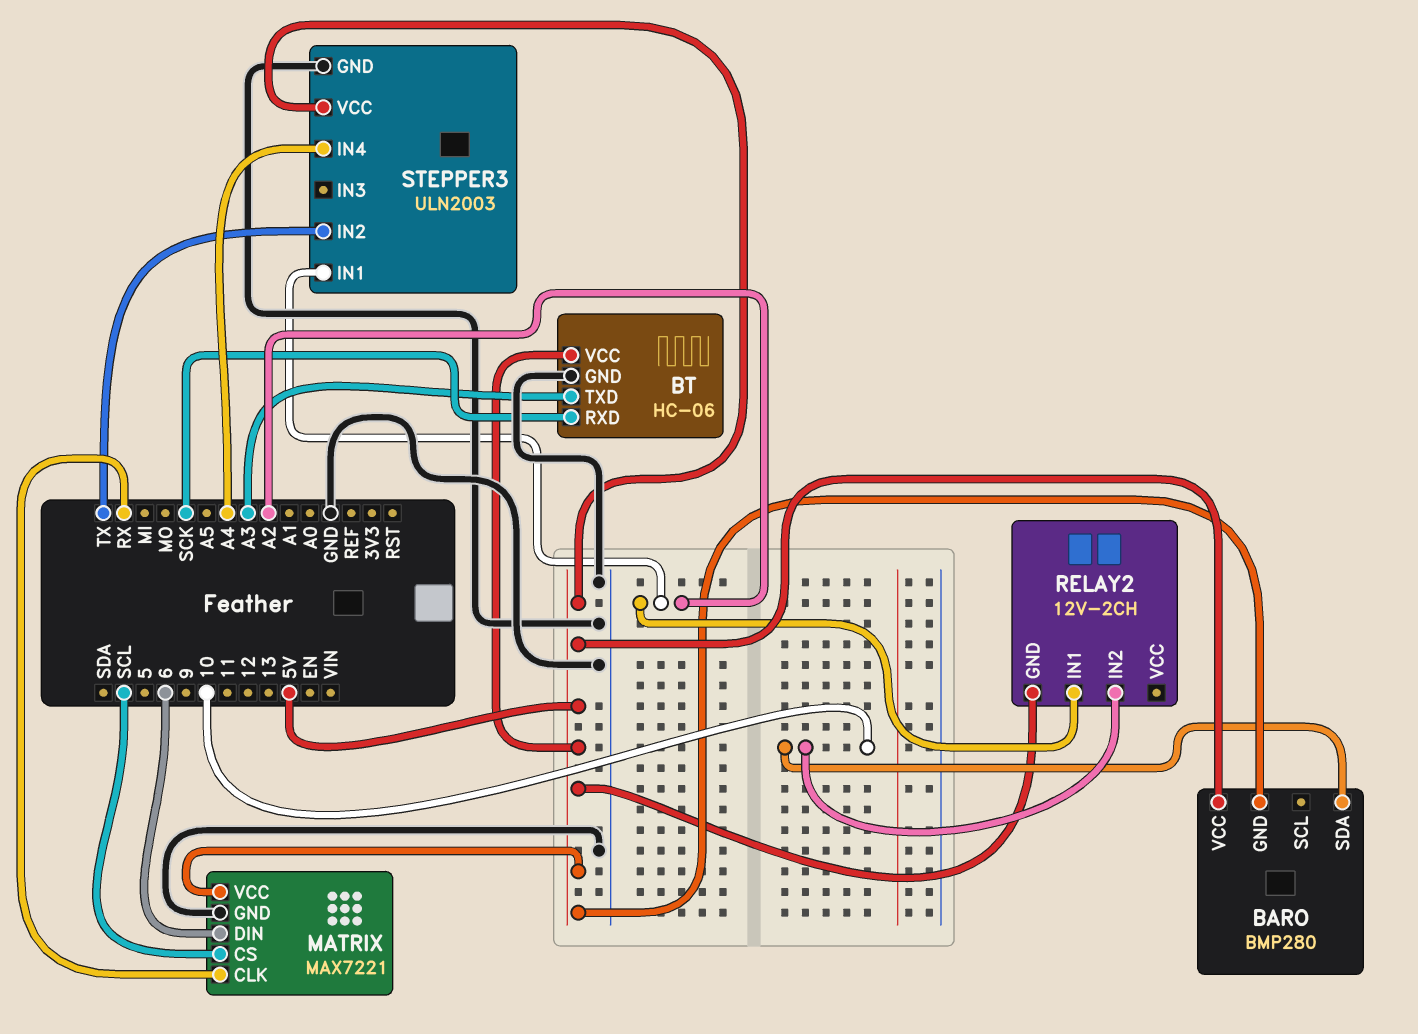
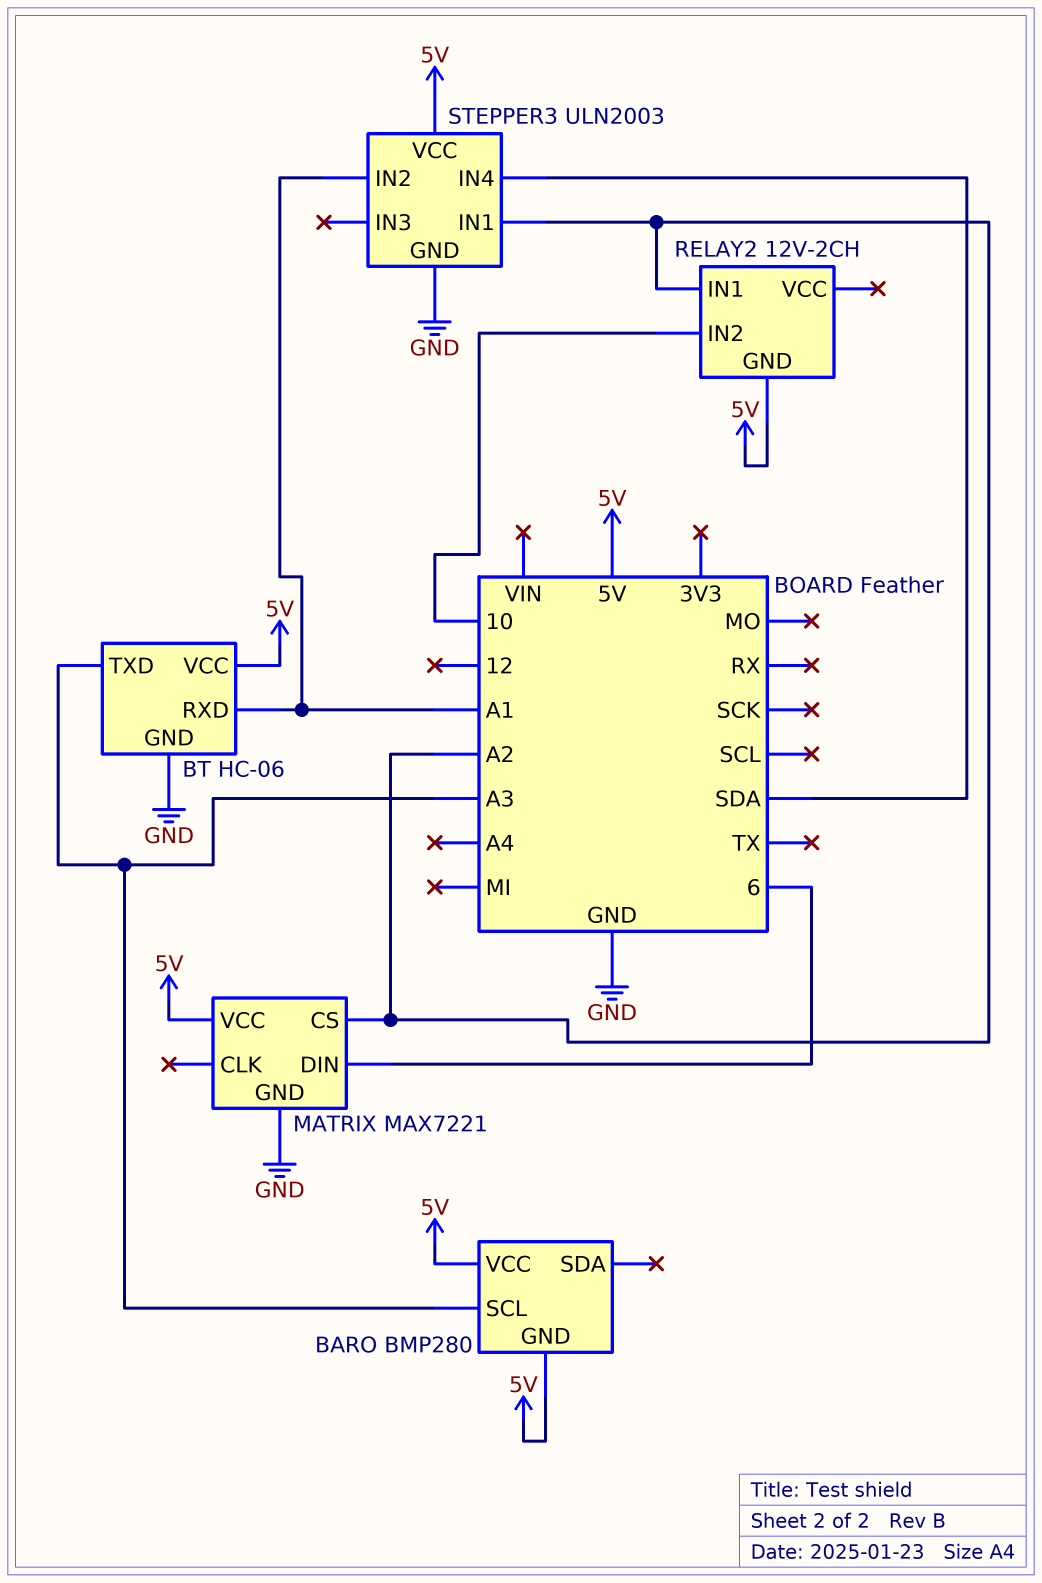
BARO pin SCL: none -> A3
BARO pin SDA: 10 -> none
BT pin RXD: SCK -> A1
MATRIX pin CLK: RX -> none
MATRIX pin CS: SCL -> A2
STEPPER3 pin IN2: TX -> A1
STEPPER3 pin IN4: A4 -> SDA

